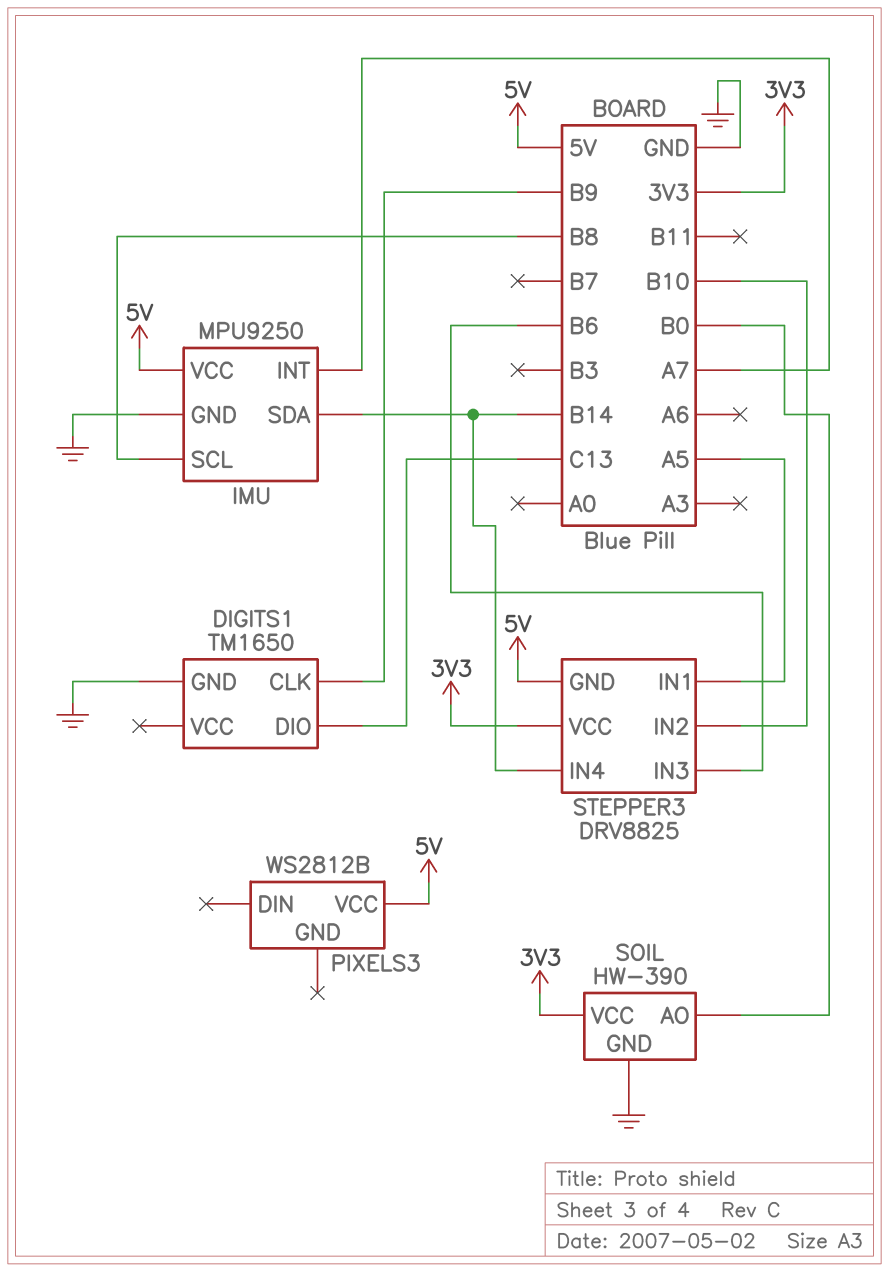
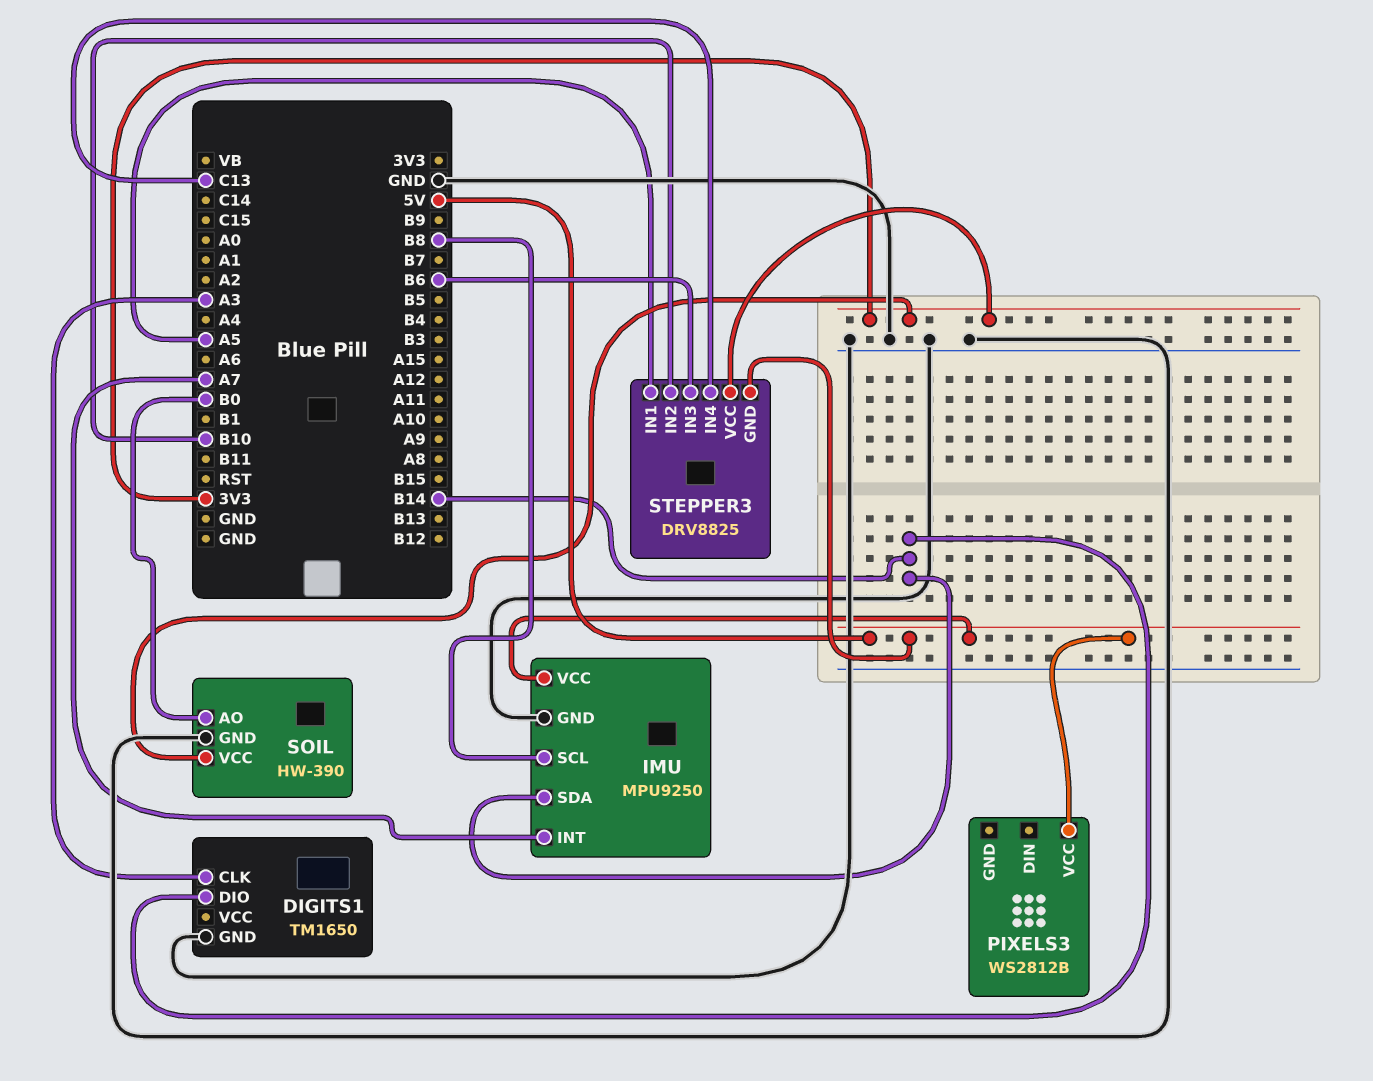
DIGITS1 pin CLK: B9 -> A3
DIGITS1 pin DIO: C13 -> B14
STEPPER3 pin IN4: B14 -> C13

